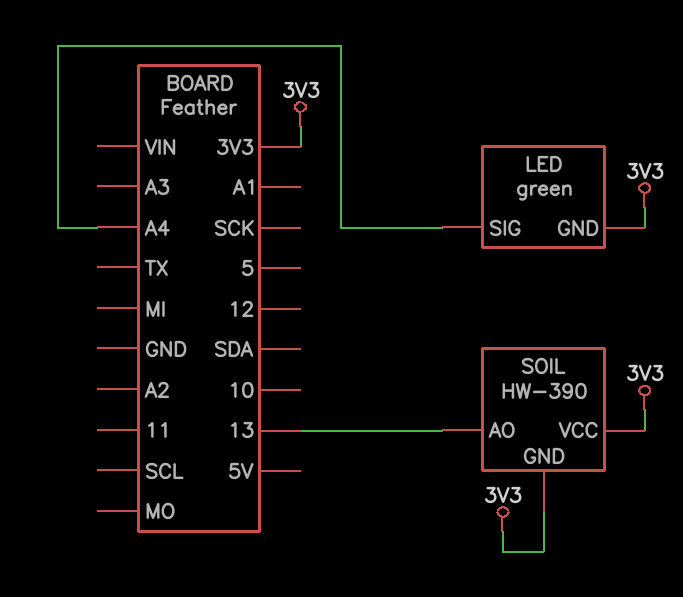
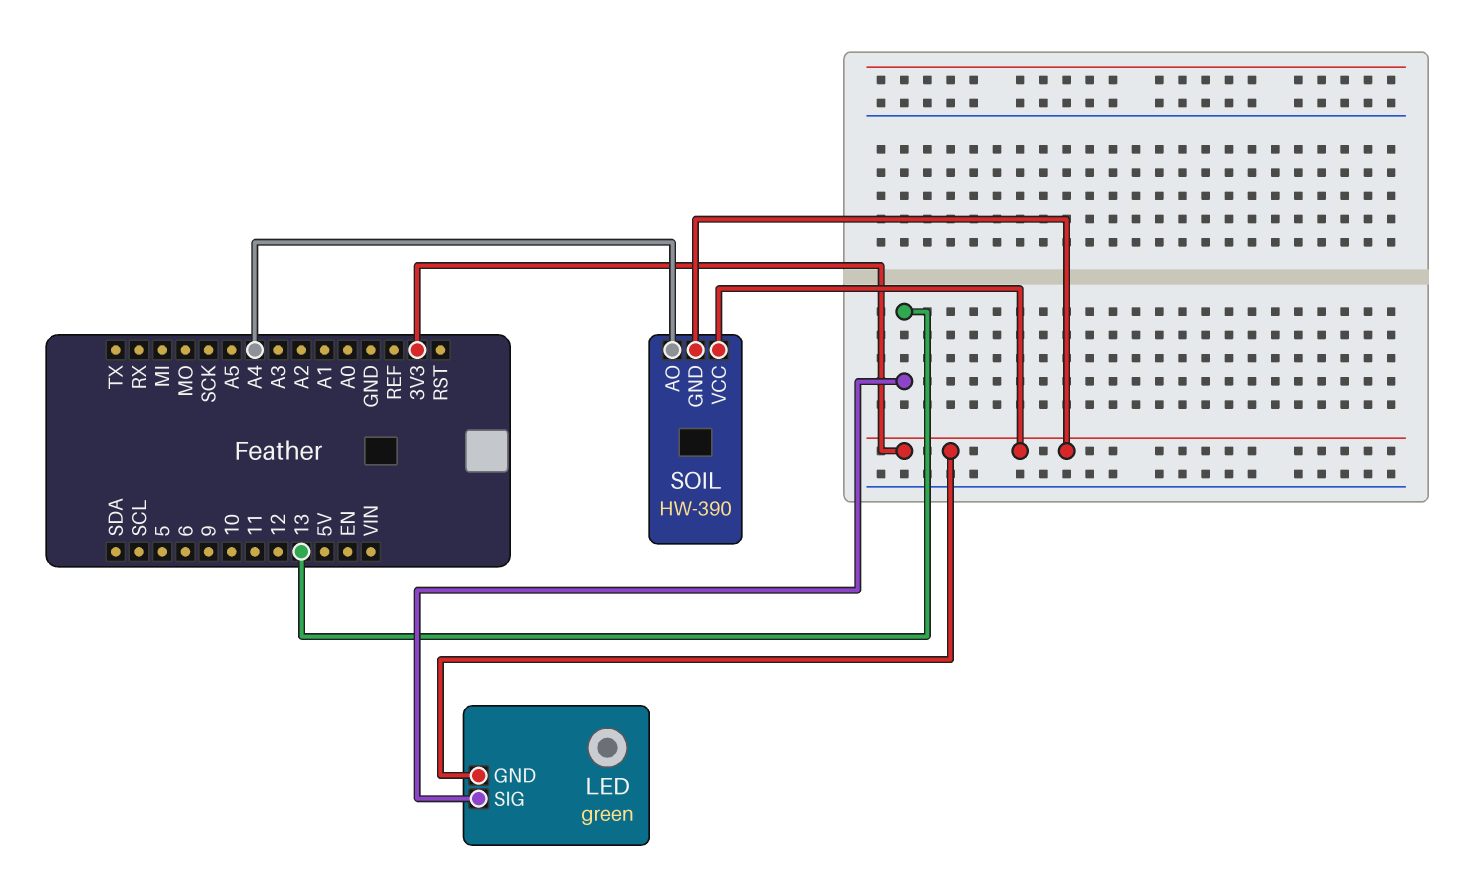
LED pin SIG: A4 -> 13
SOIL pin AO: 13 -> A4

